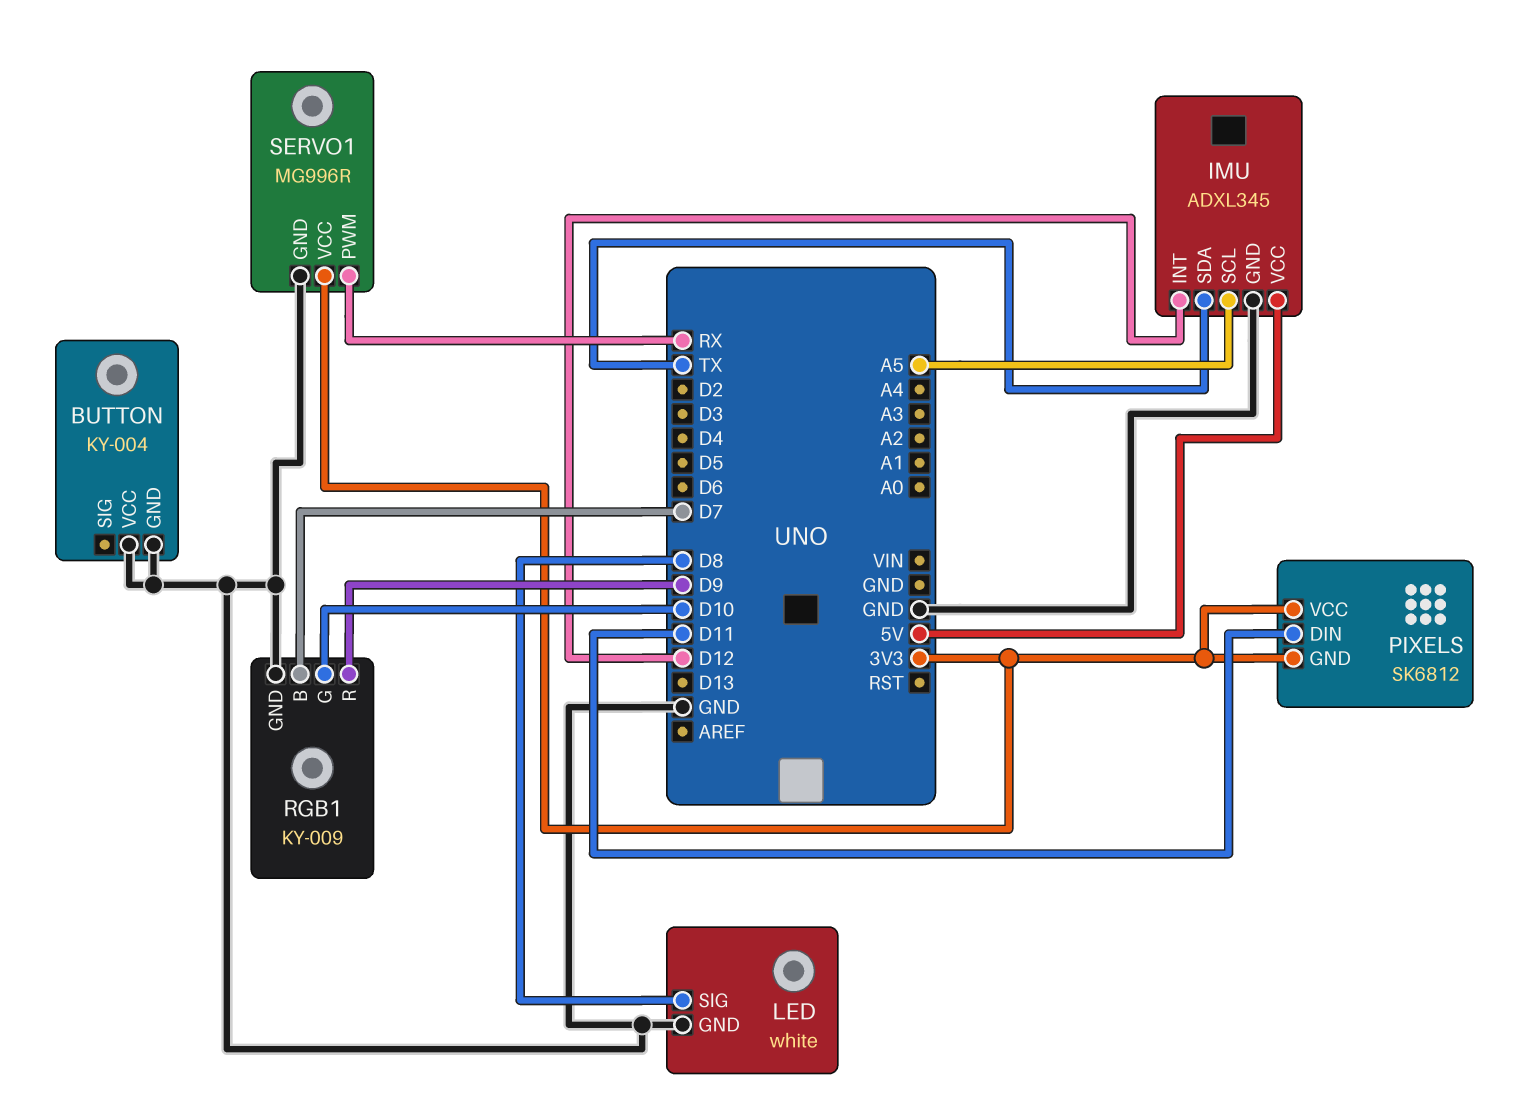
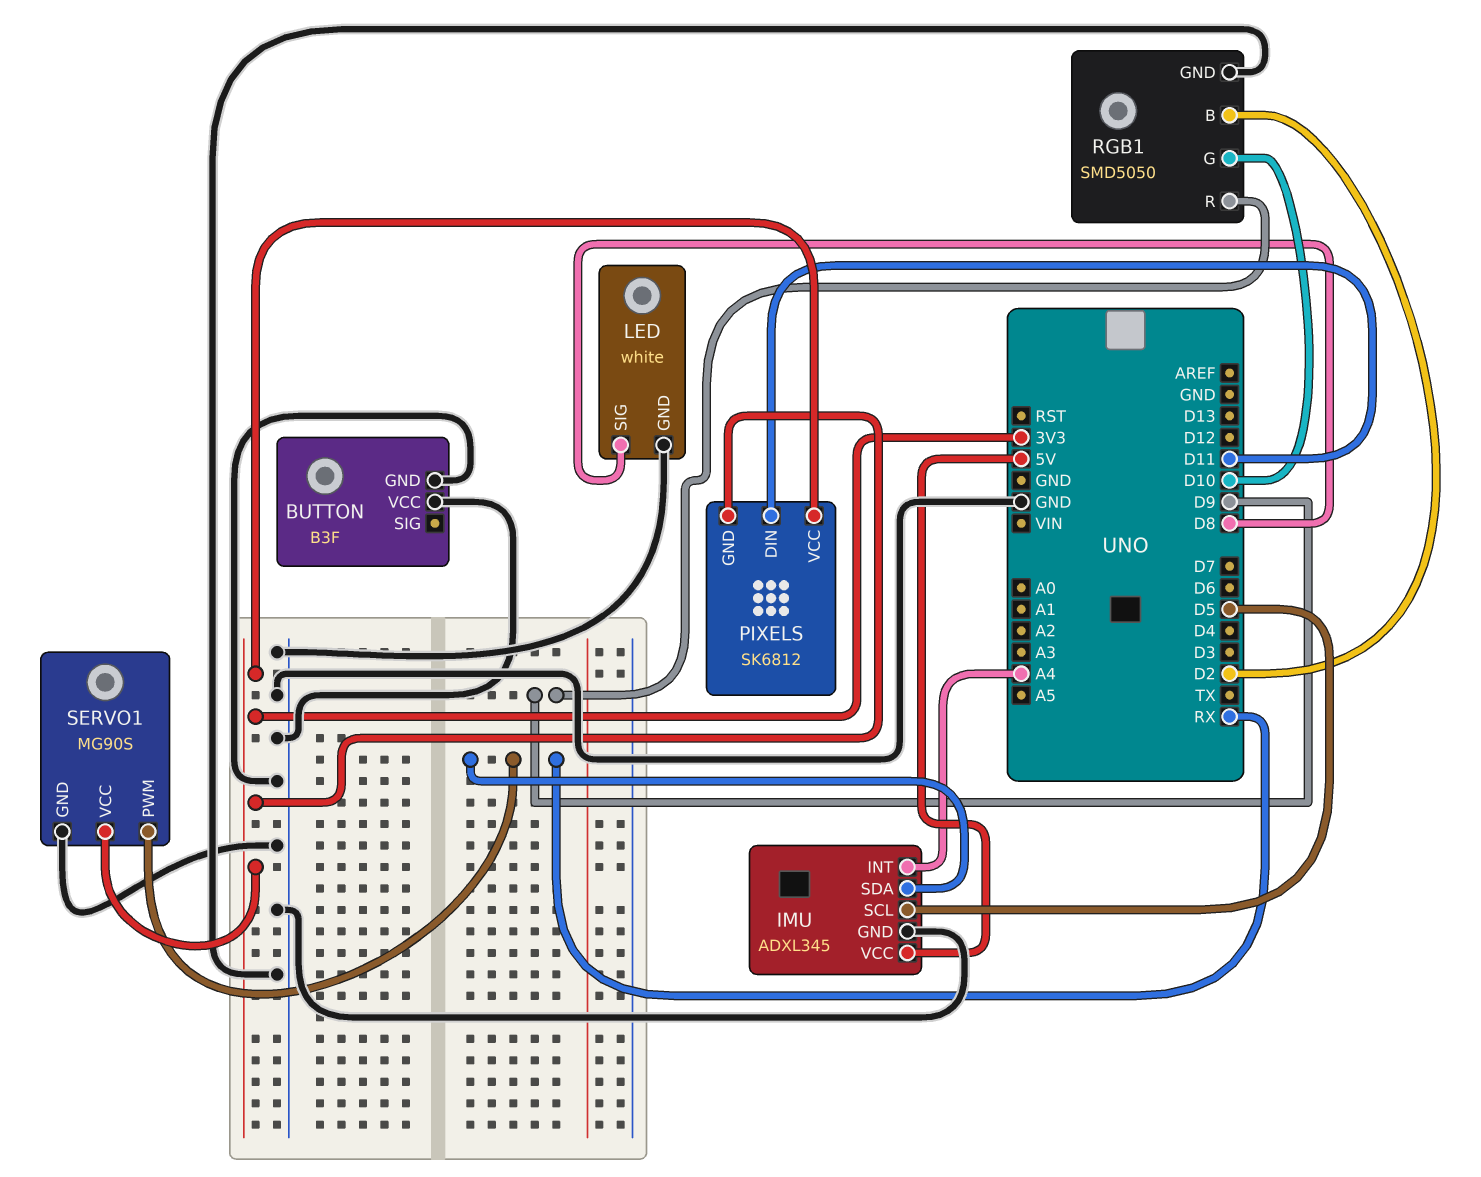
BUTTON: KY-004 -> B3F
IMU pin INT: D12 -> A4
IMU pin SCL: A5 -> D5
IMU pin SDA: TX -> RX
RGB1: KY-009 -> SMD5050
RGB1 pin B: D7 -> D2
SERVO1: MG996R -> MG90S

